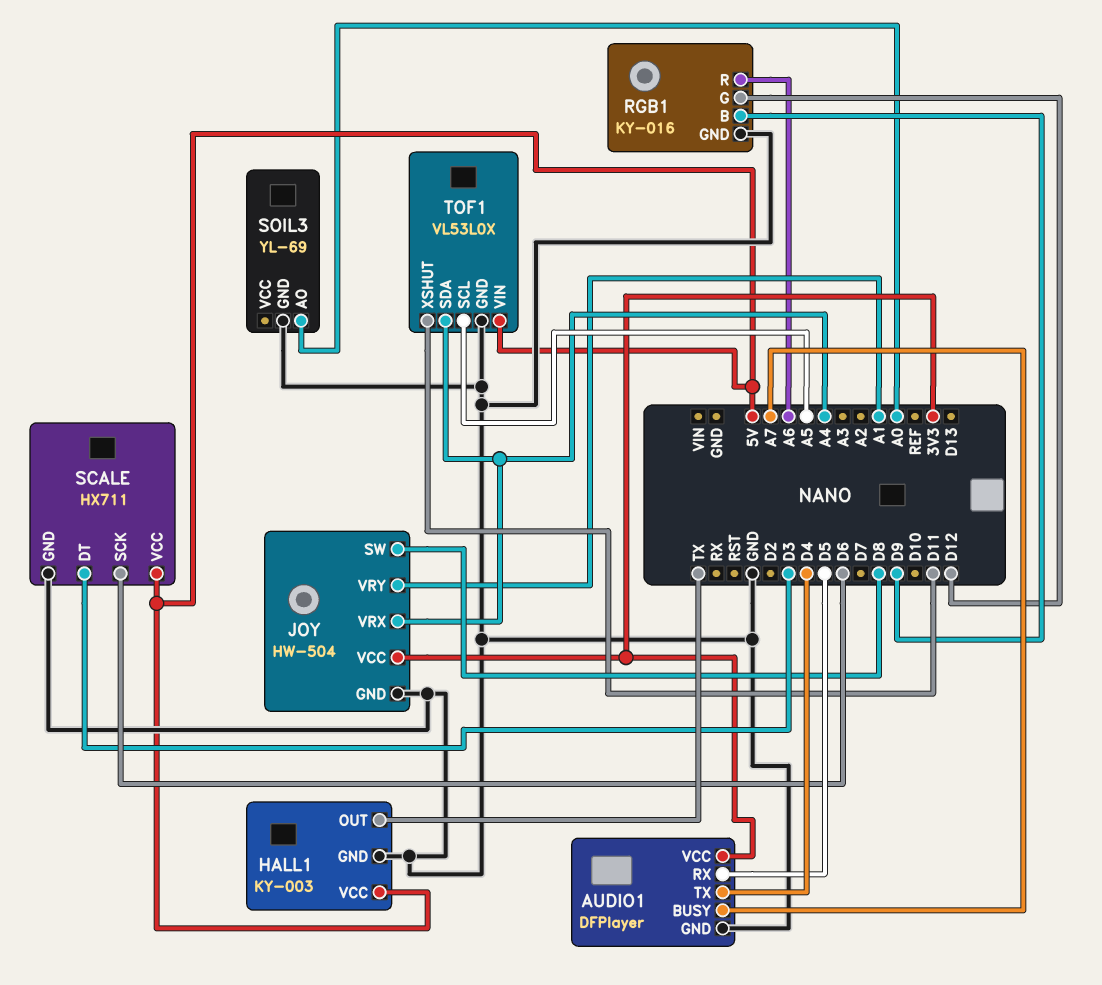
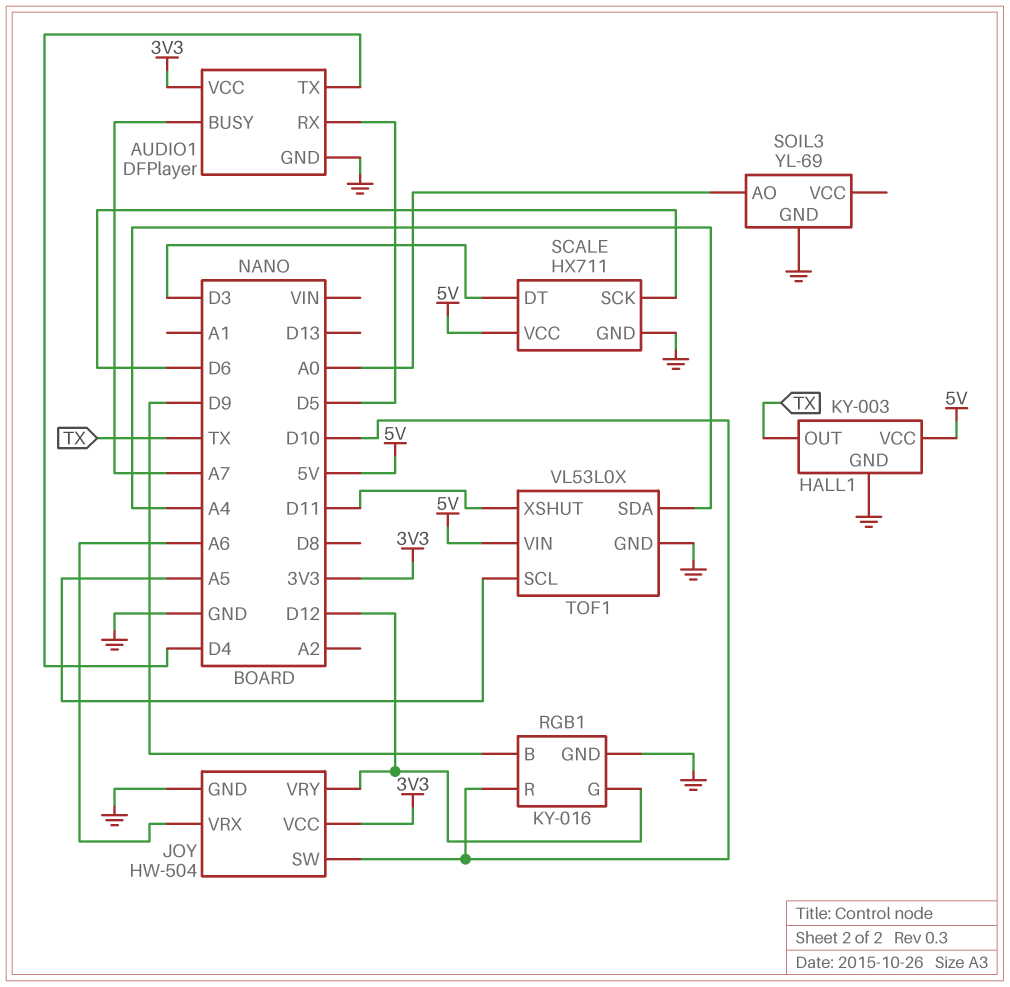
JOY pin SW: D8 -> D10
JOY pin VRX: A4 -> A6
JOY pin VRY: A1 -> D12
RGB1 pin R: A6 -> D10

